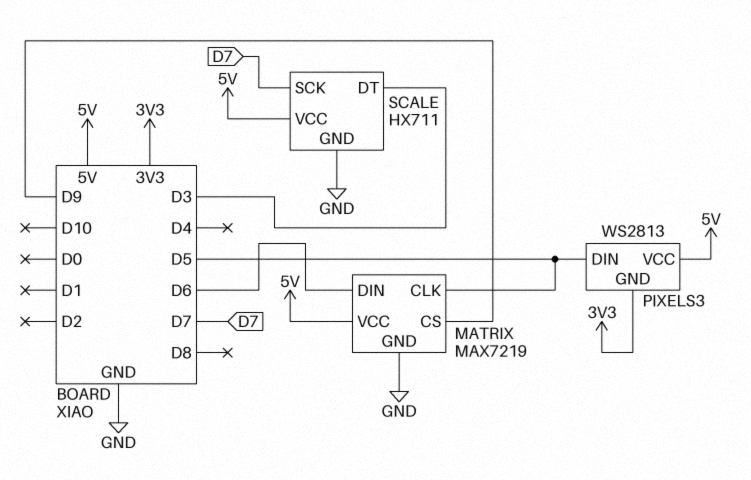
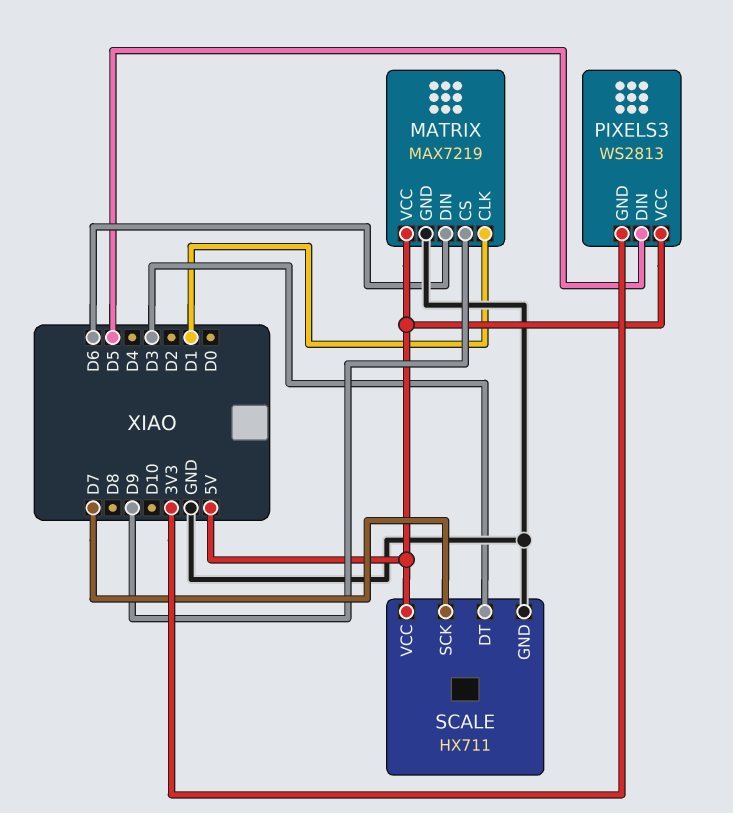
MATRIX pin CLK: D5 -> D1

